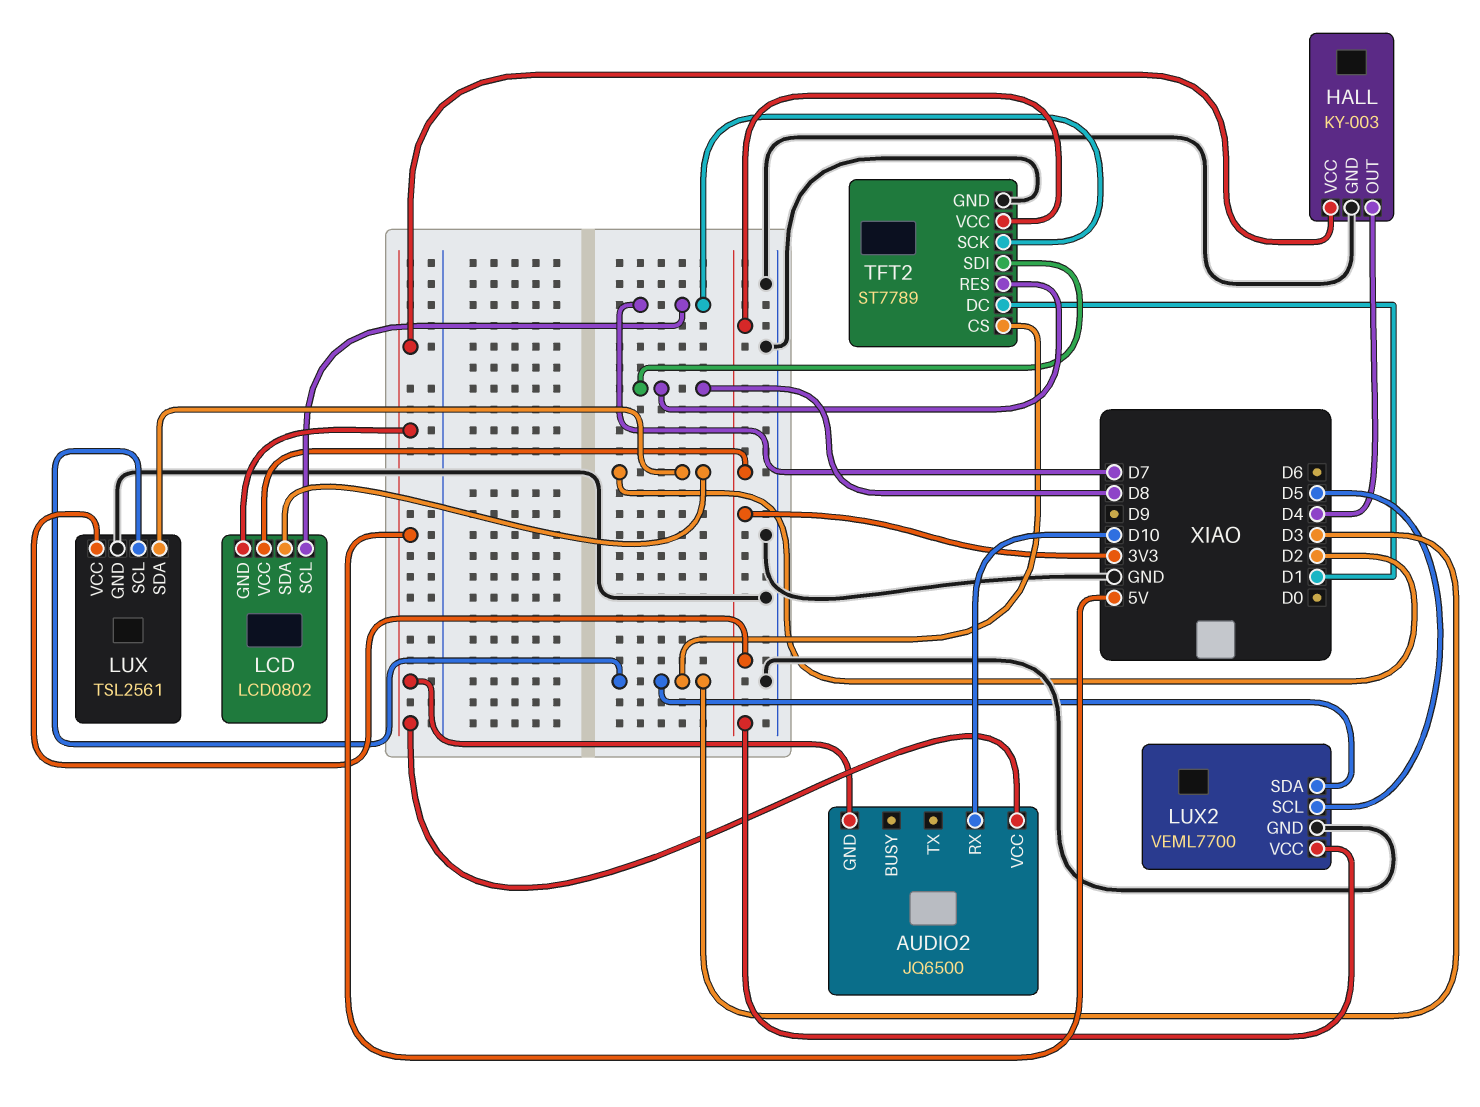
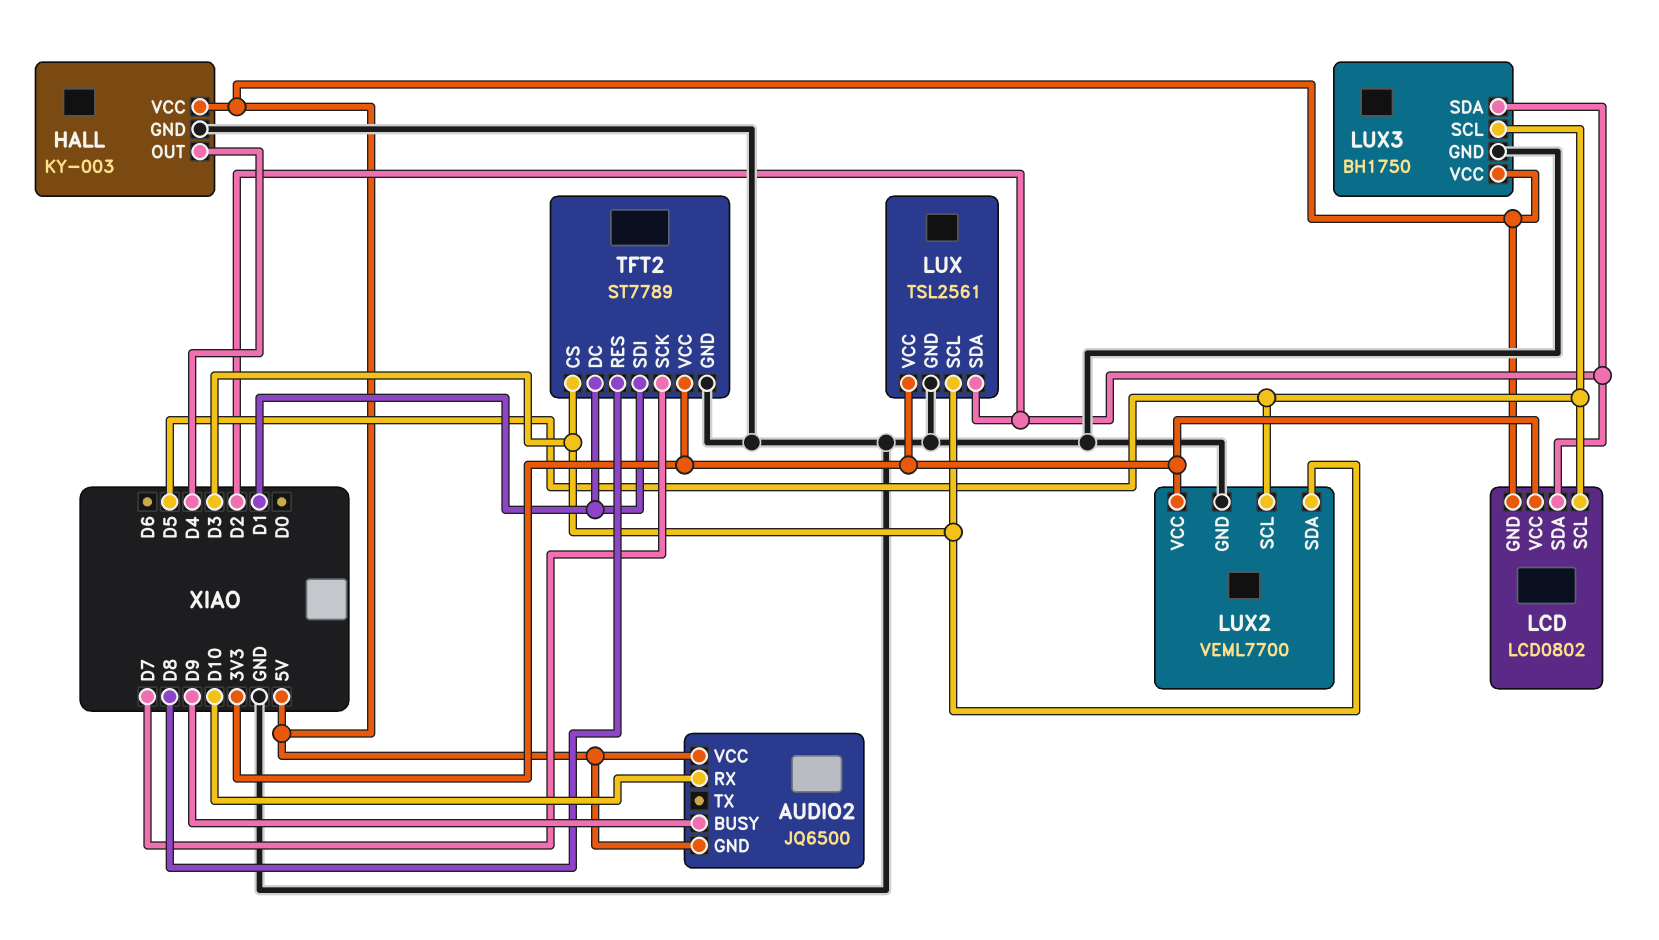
AUDIO2 pin BUSY: none -> D9
LCD pin SCL: D7 -> D5
LUX3: none -> BH1750
LUX3 pin GND: none -> GND
LUX3 pin SCL: none -> D5
LUX3 pin SDA: none -> D2
LUX3 pin VCC: none -> 5V
TFT2 pin SDI: D8 -> D1

